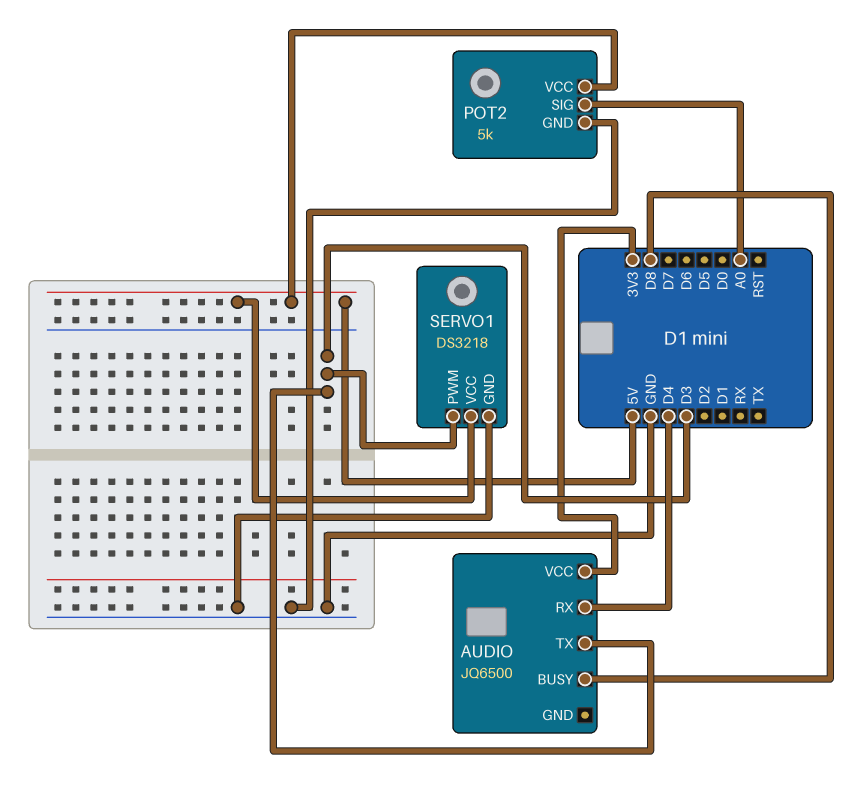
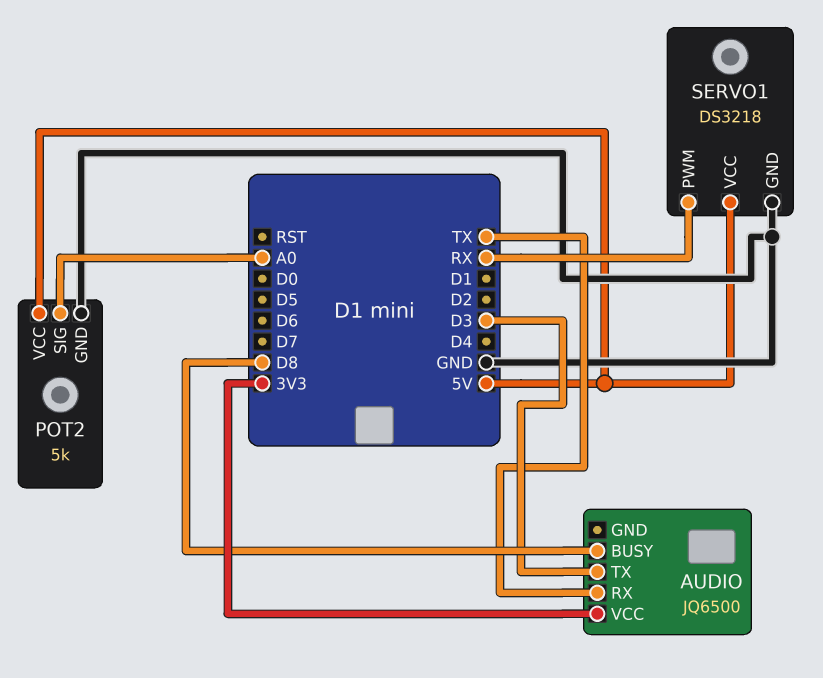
AUDIO pin RX: D4 -> TX
SERVO1 pin PWM: D3 -> RX

